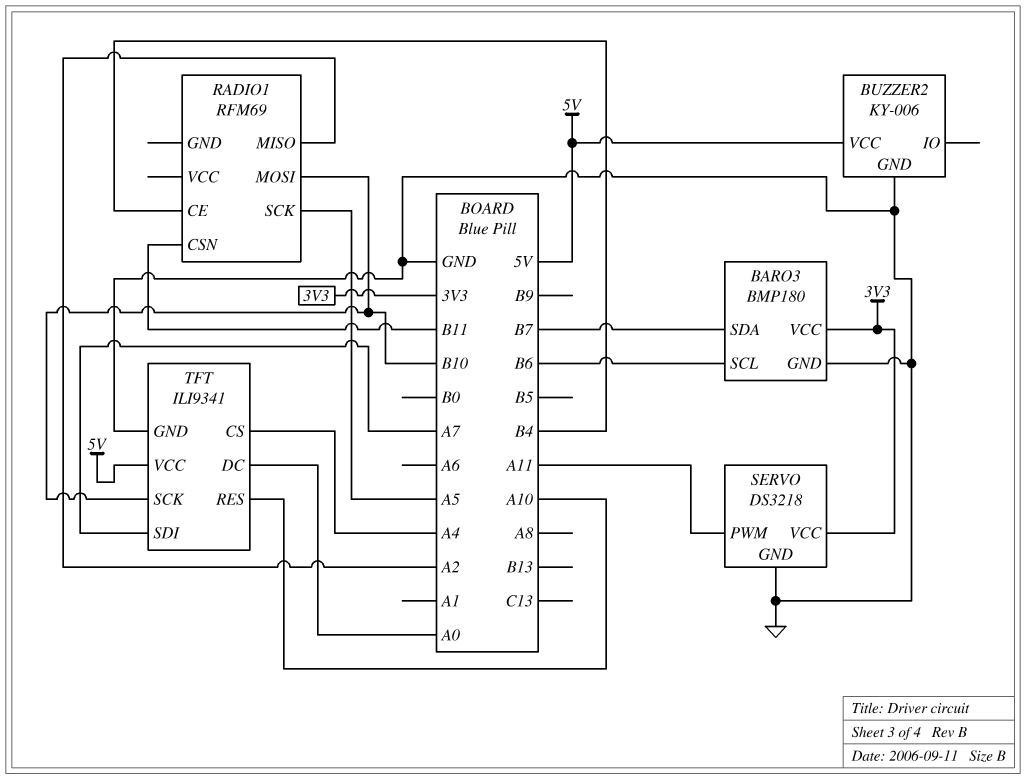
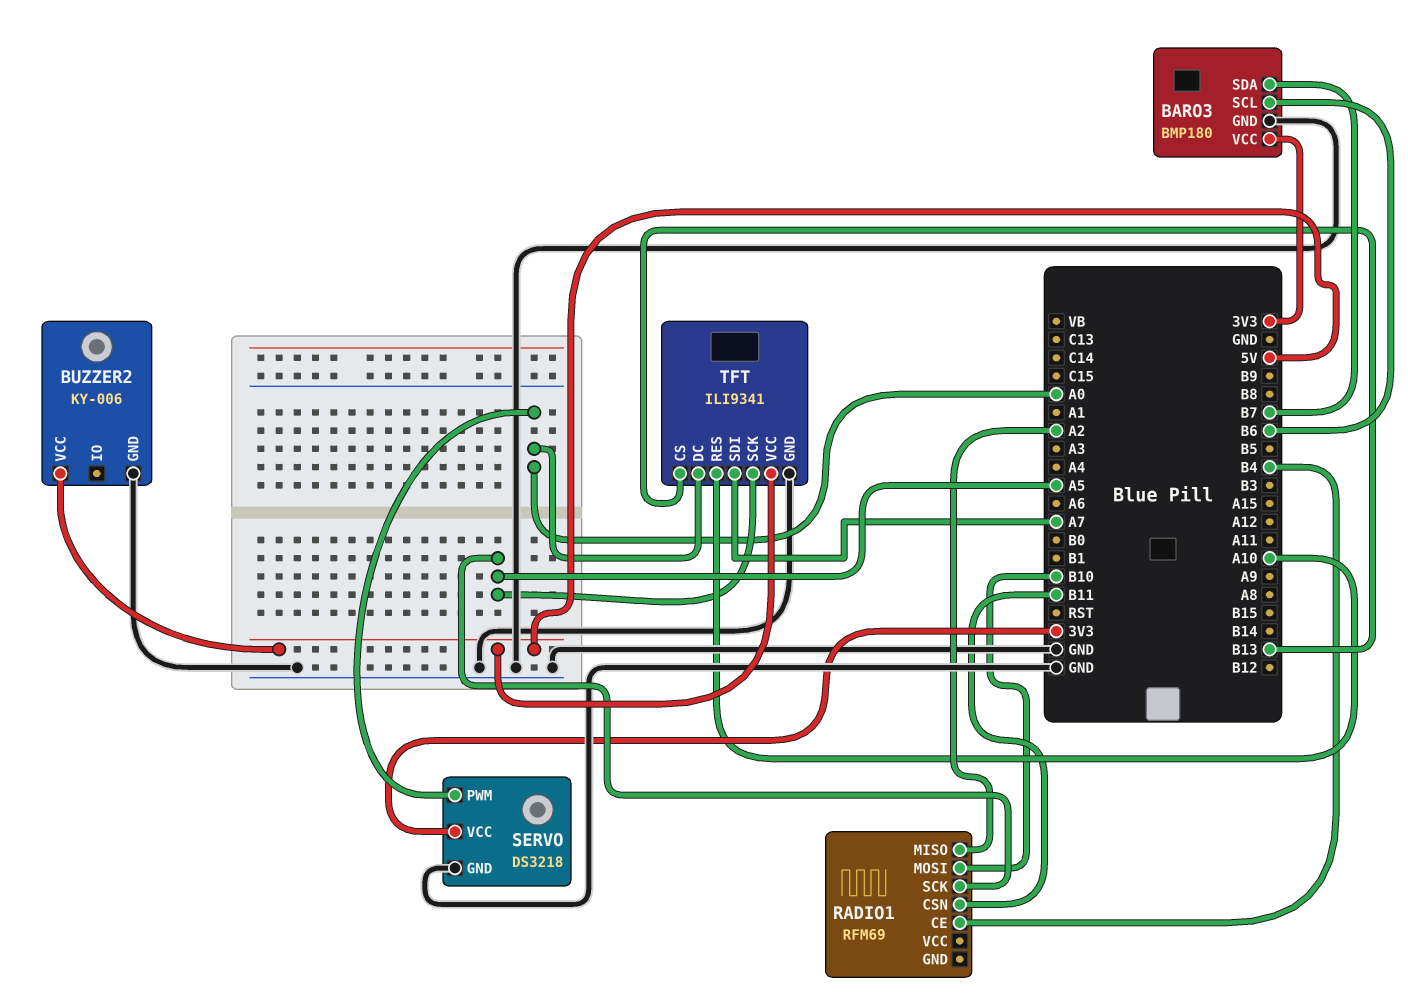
SERVO pin PWM: A11 -> A0
TFT pin CS: A4 -> B13
TFT pin SCK: B10 -> A5

